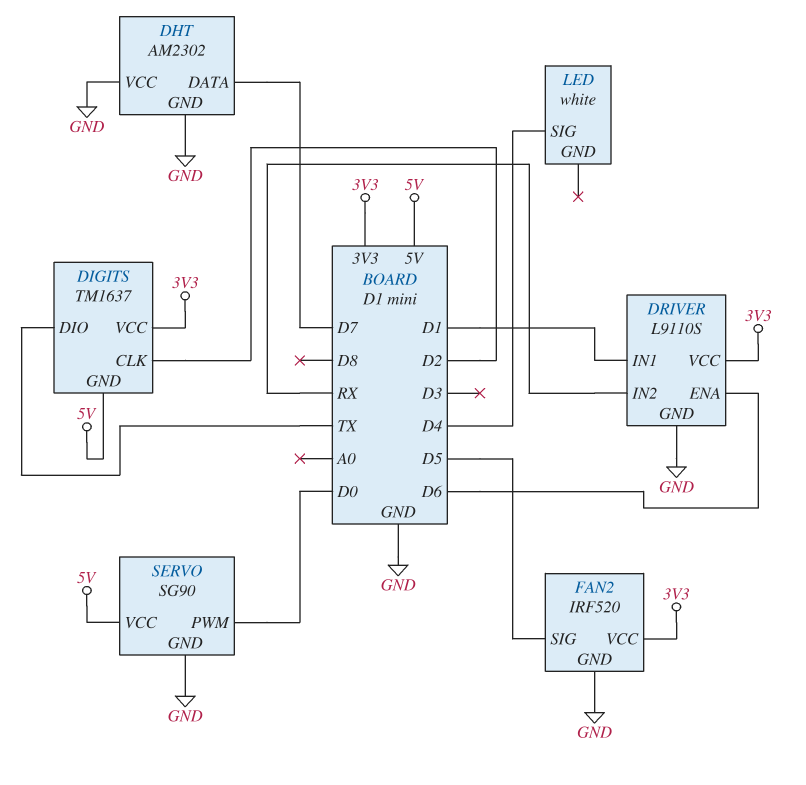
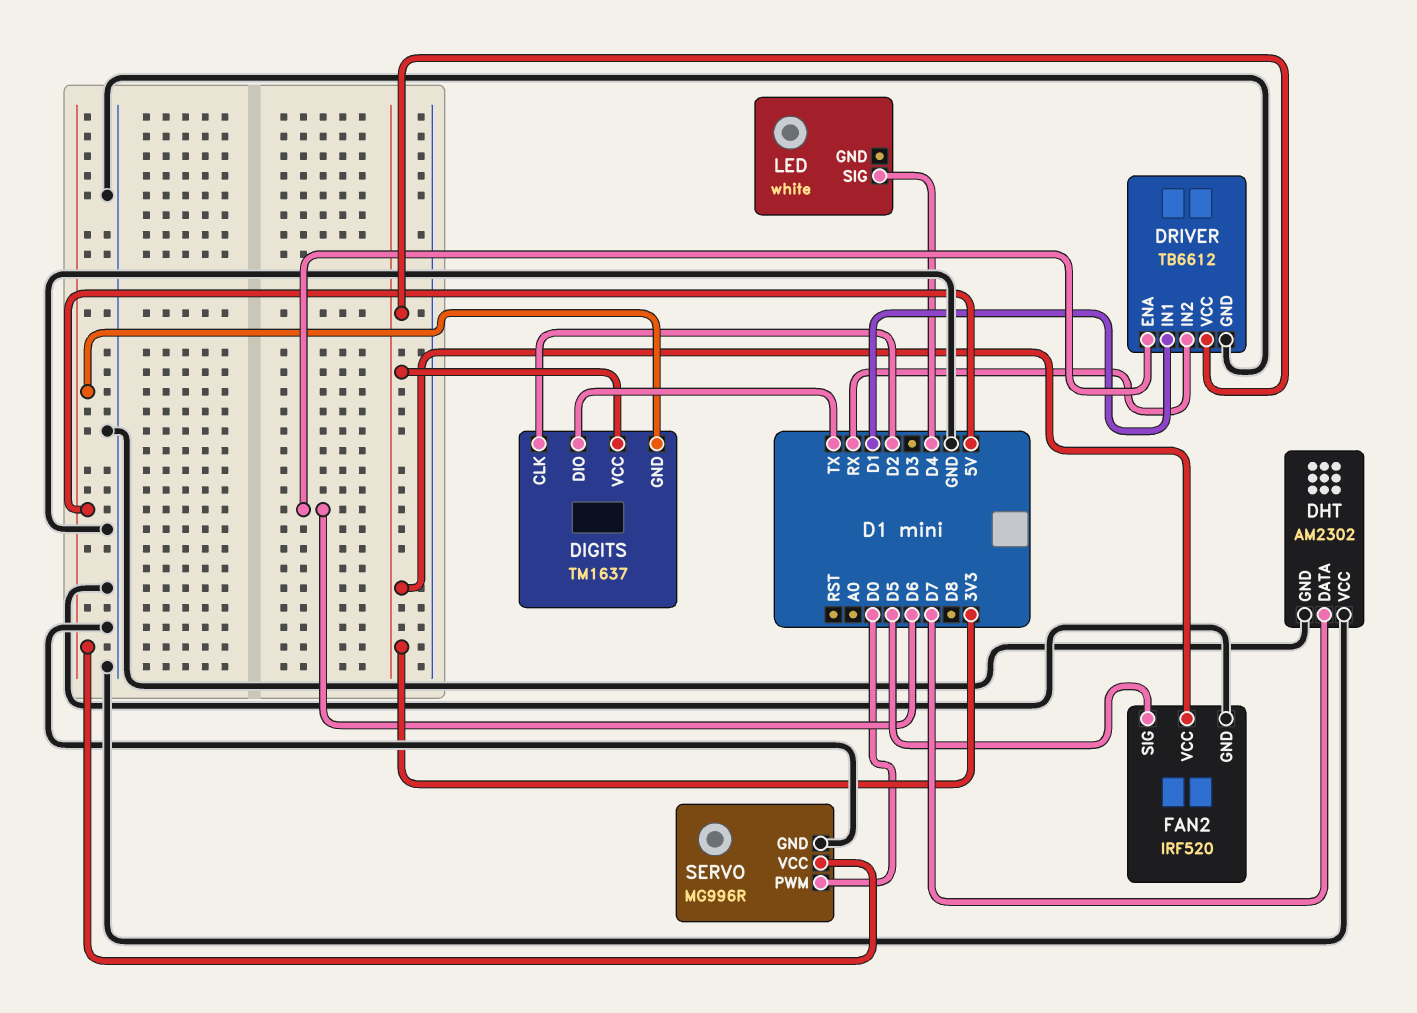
DRIVER: L9110S -> TB6612
SERVO: SG90 -> MG996R

